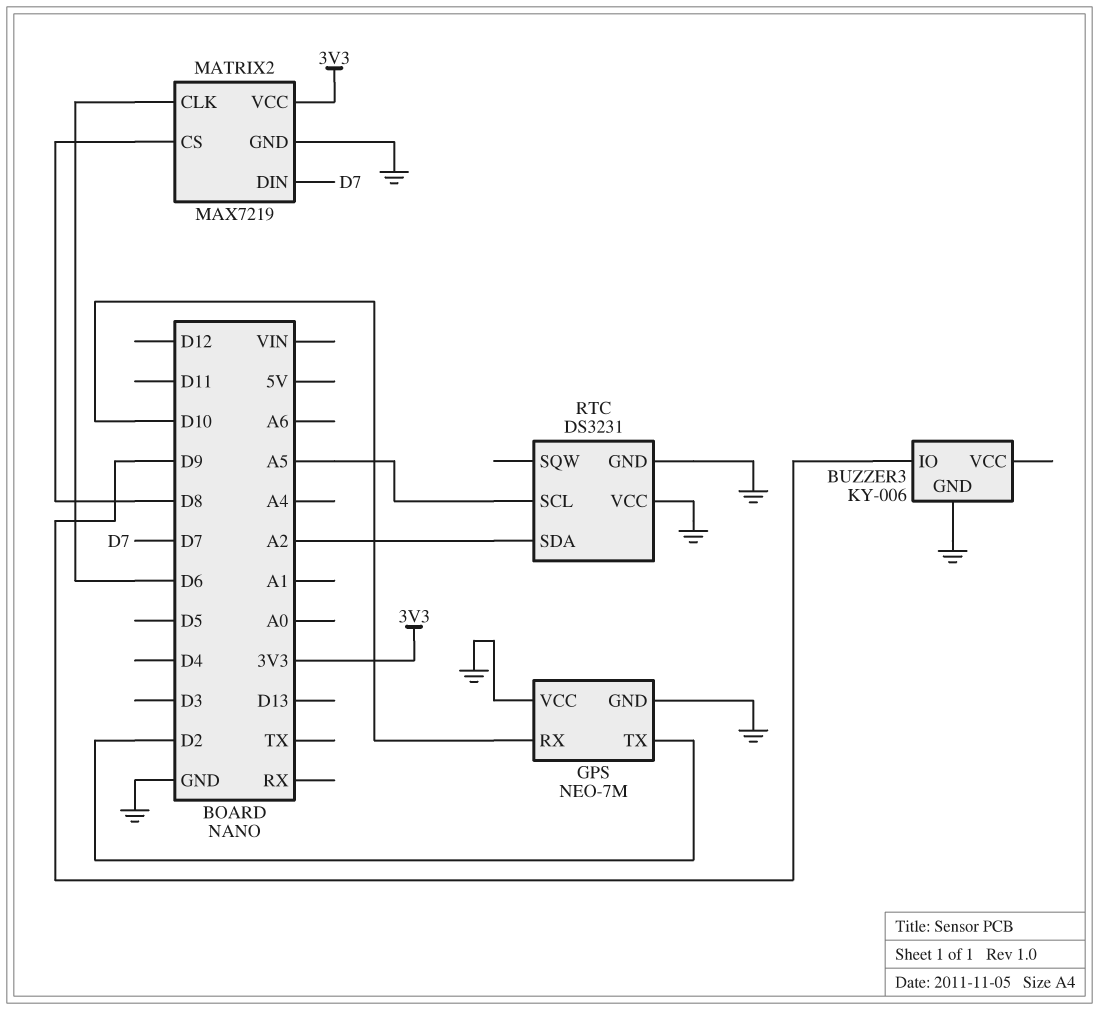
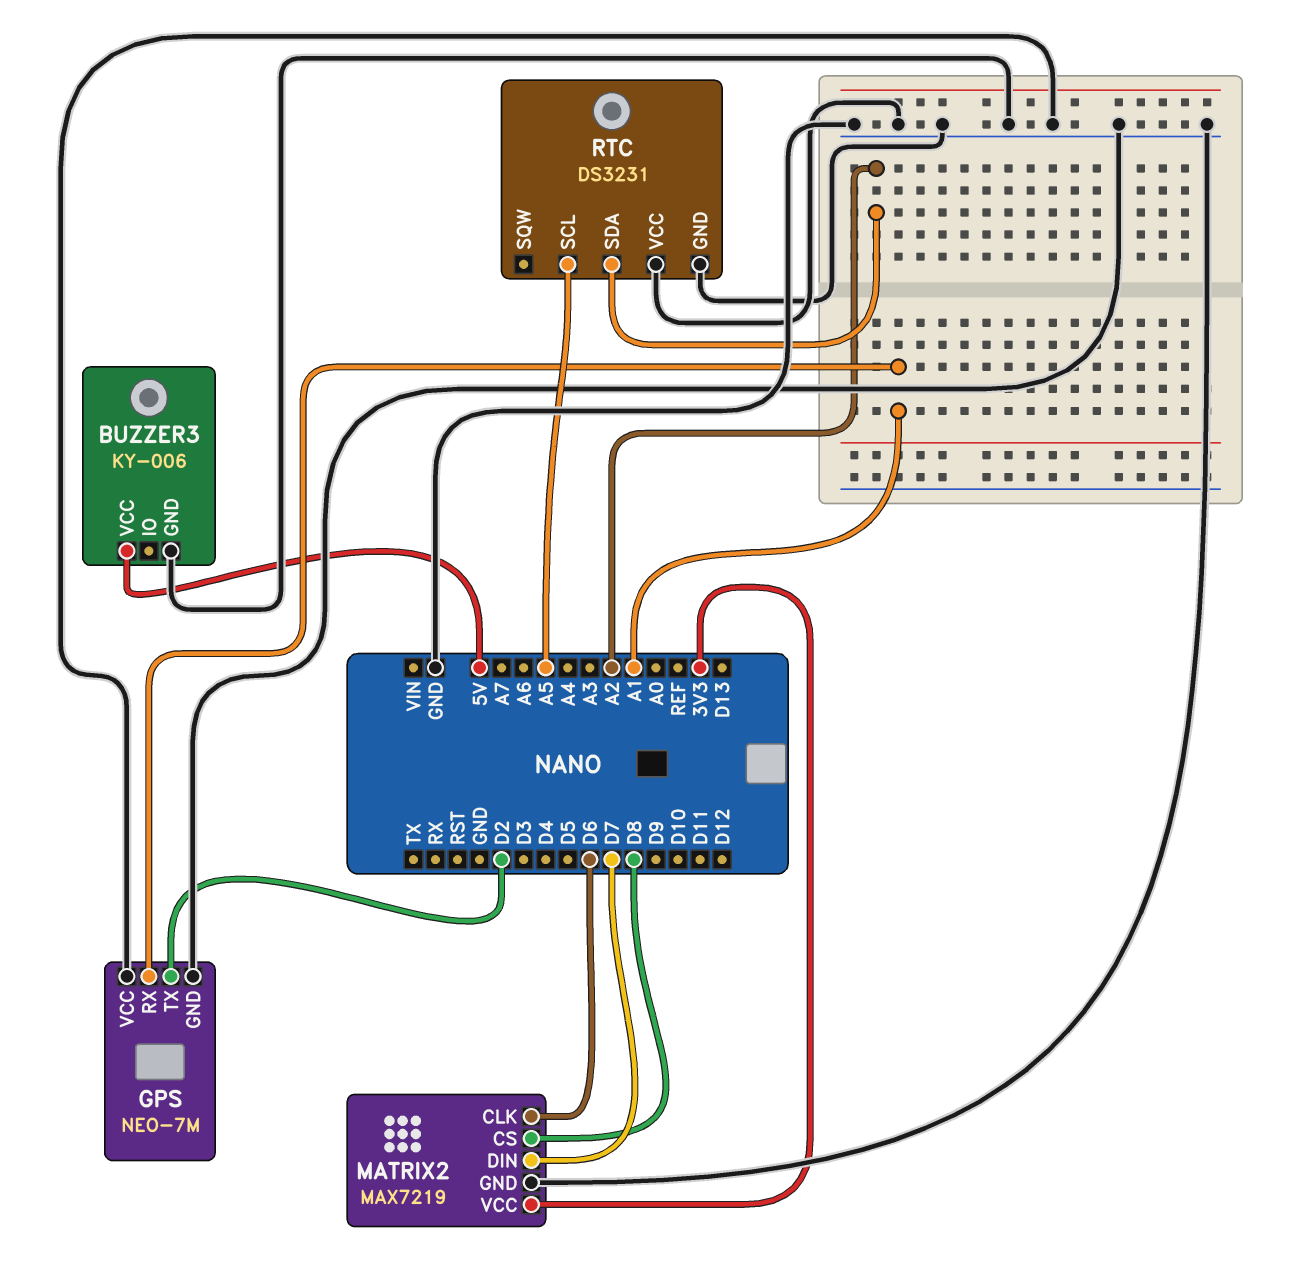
BUZZER3 pin IO: D9 -> none
BUZZER3 pin VCC: none -> 5V
GPS pin RX: D10 -> A1

